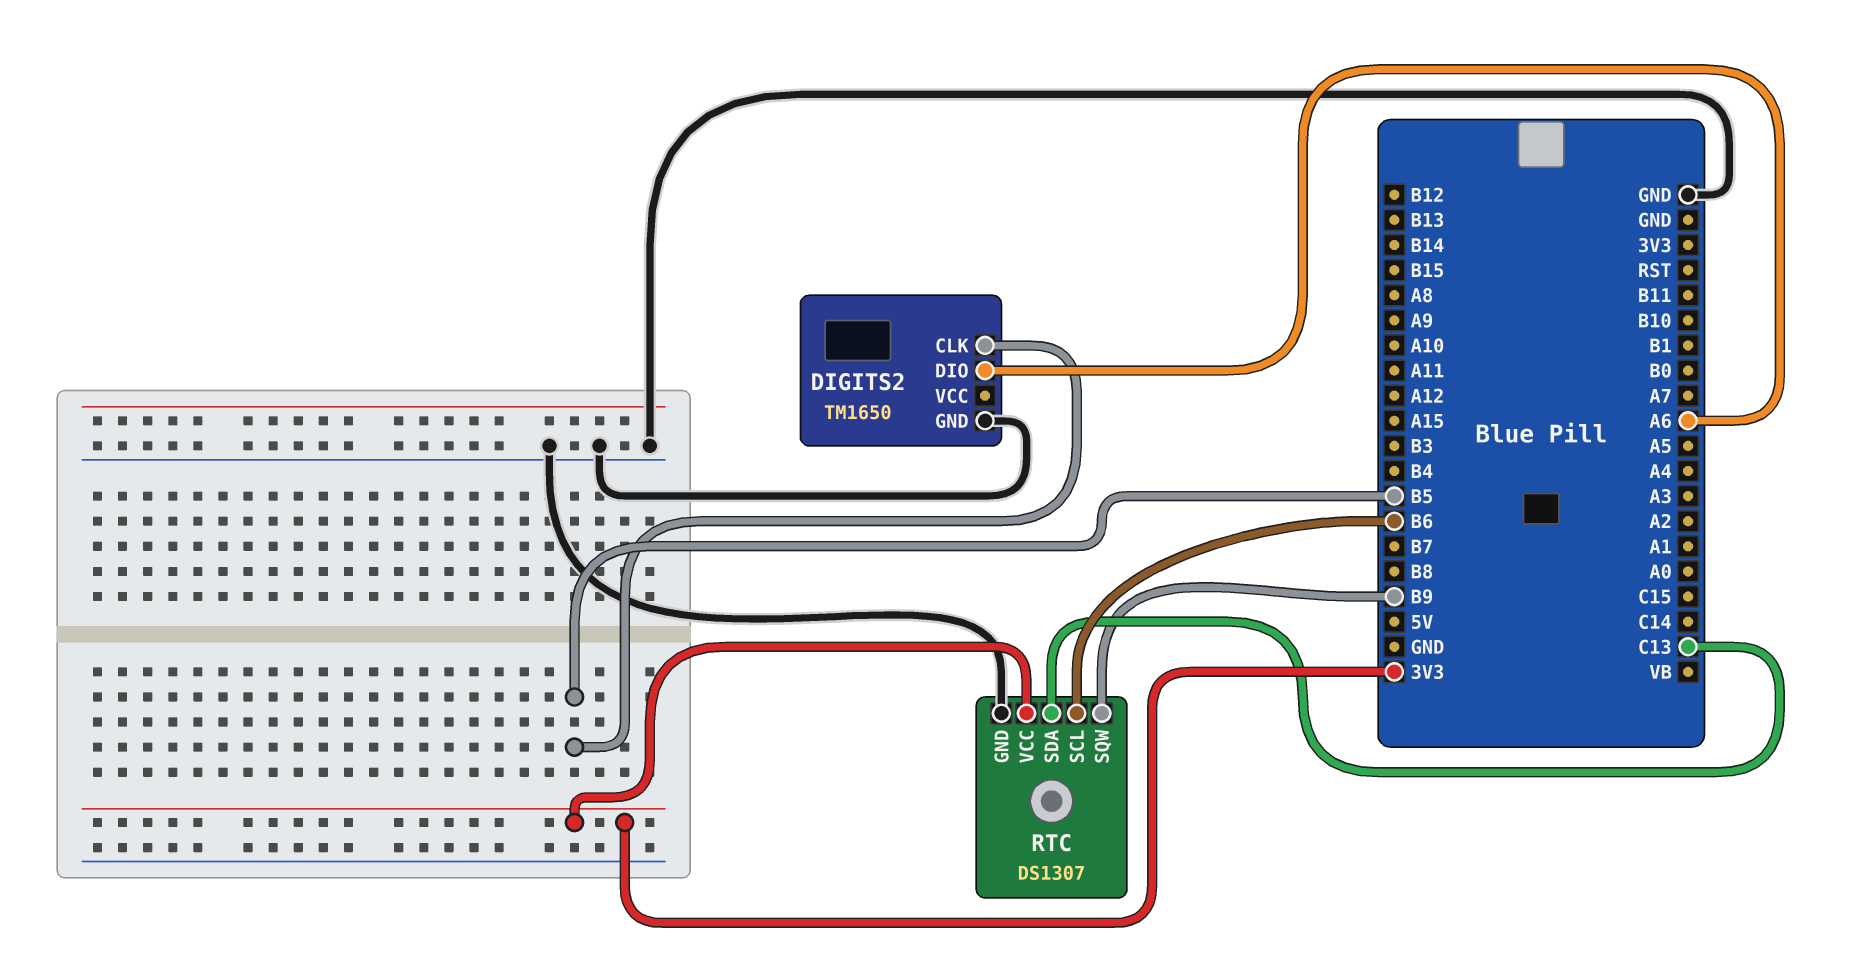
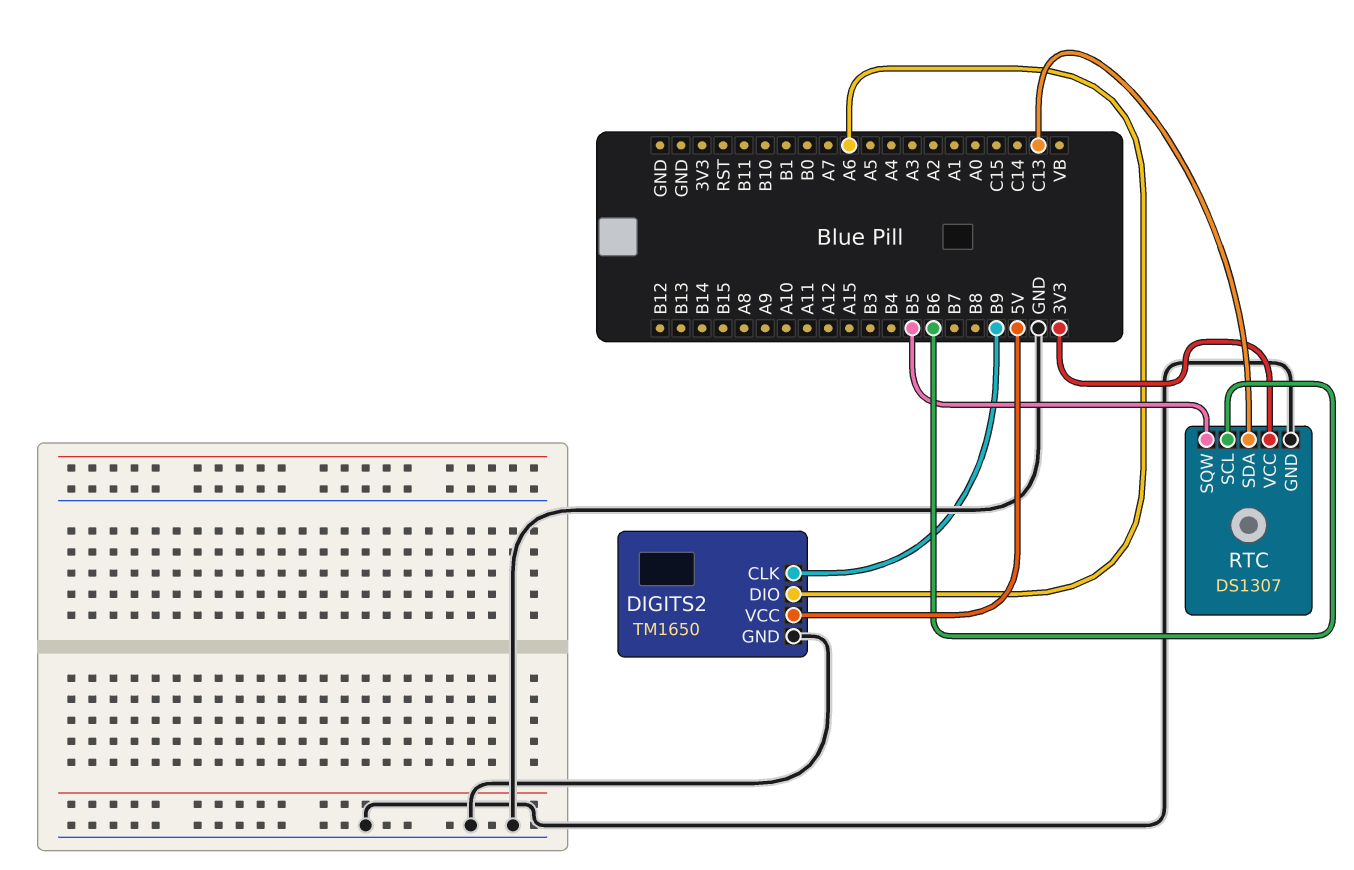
DIGITS2 pin CLK: B5 -> B9
DIGITS2 pin VCC: none -> 5V
RTC pin SQW: B9 -> B5

